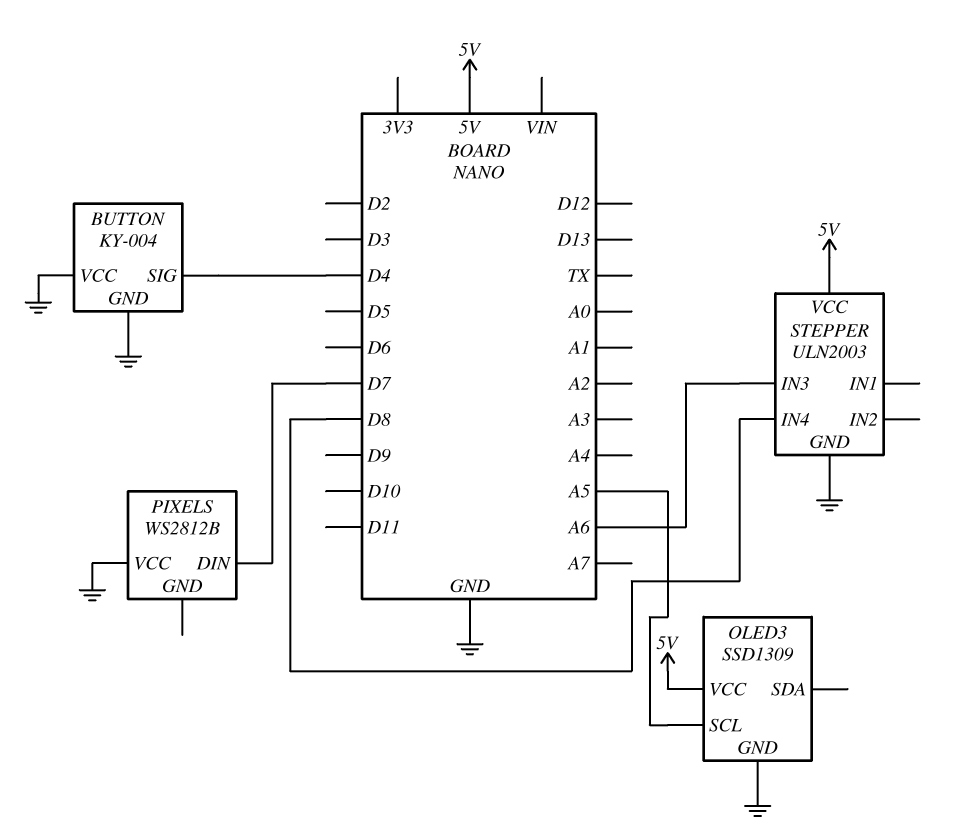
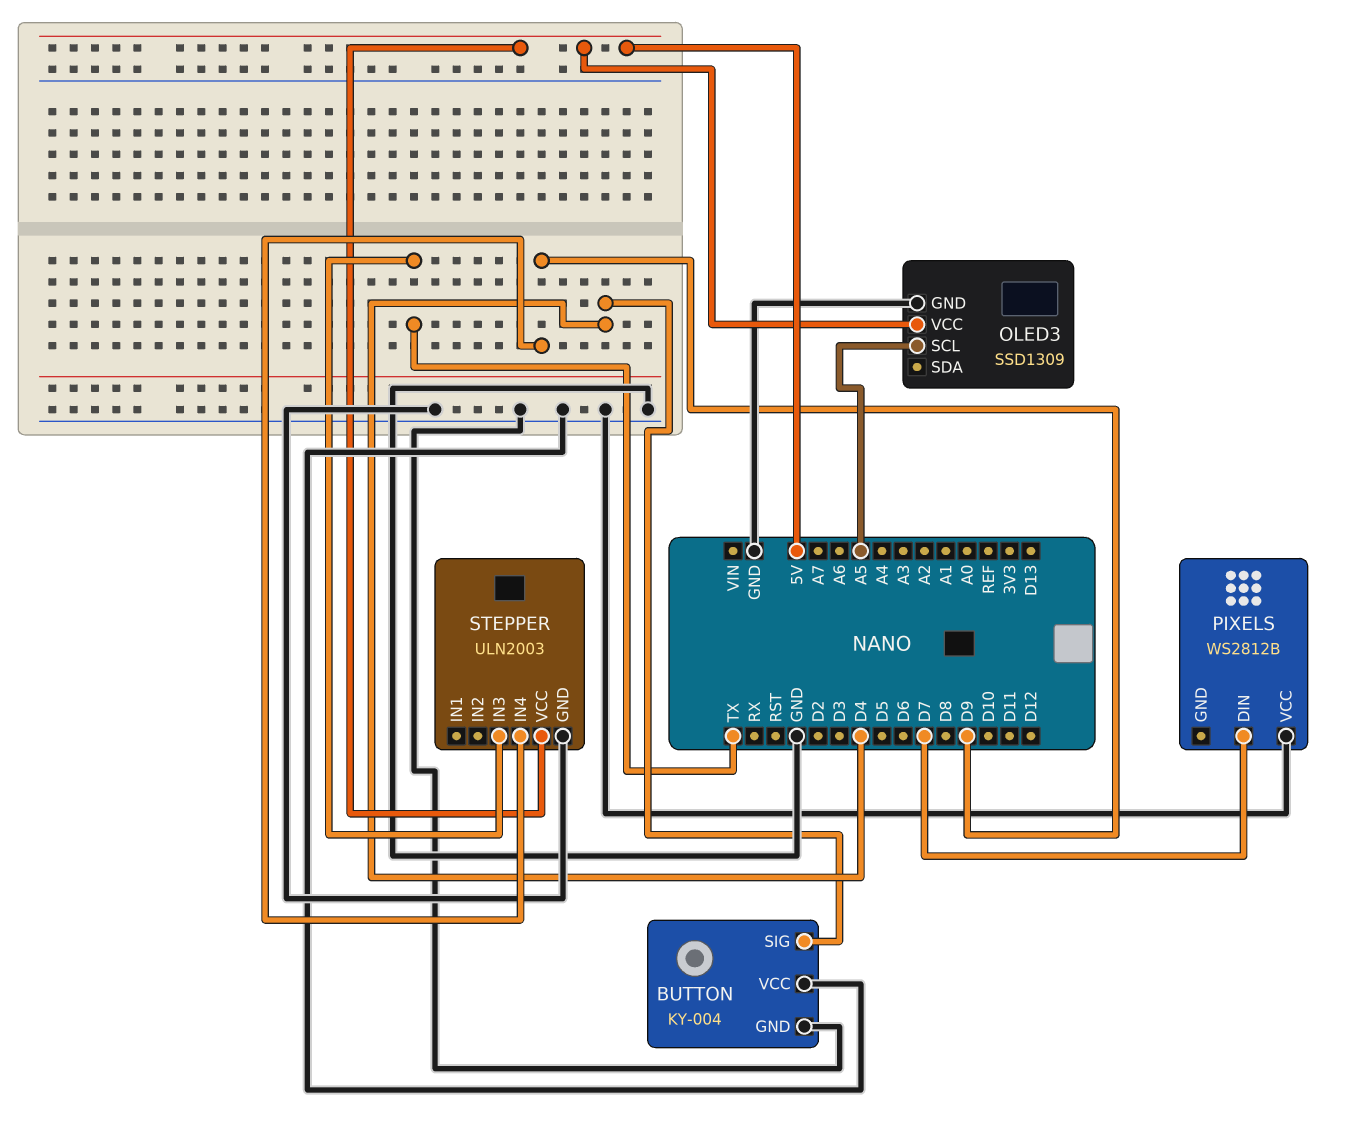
STEPPER pin IN3: A6 -> TX
STEPPER pin IN4: D8 -> D9

